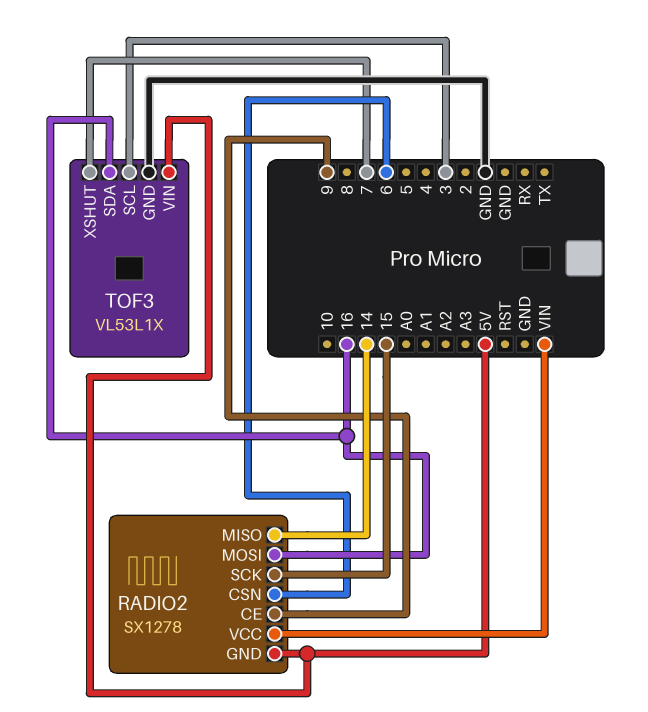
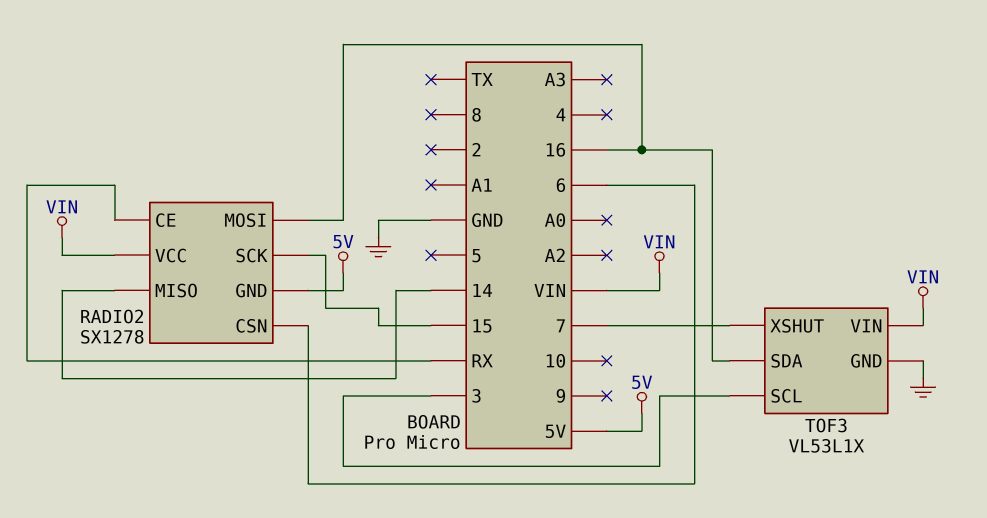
RADIO2 pin CE: 9 -> RX
TOF3 pin VIN: 5V -> VIN

